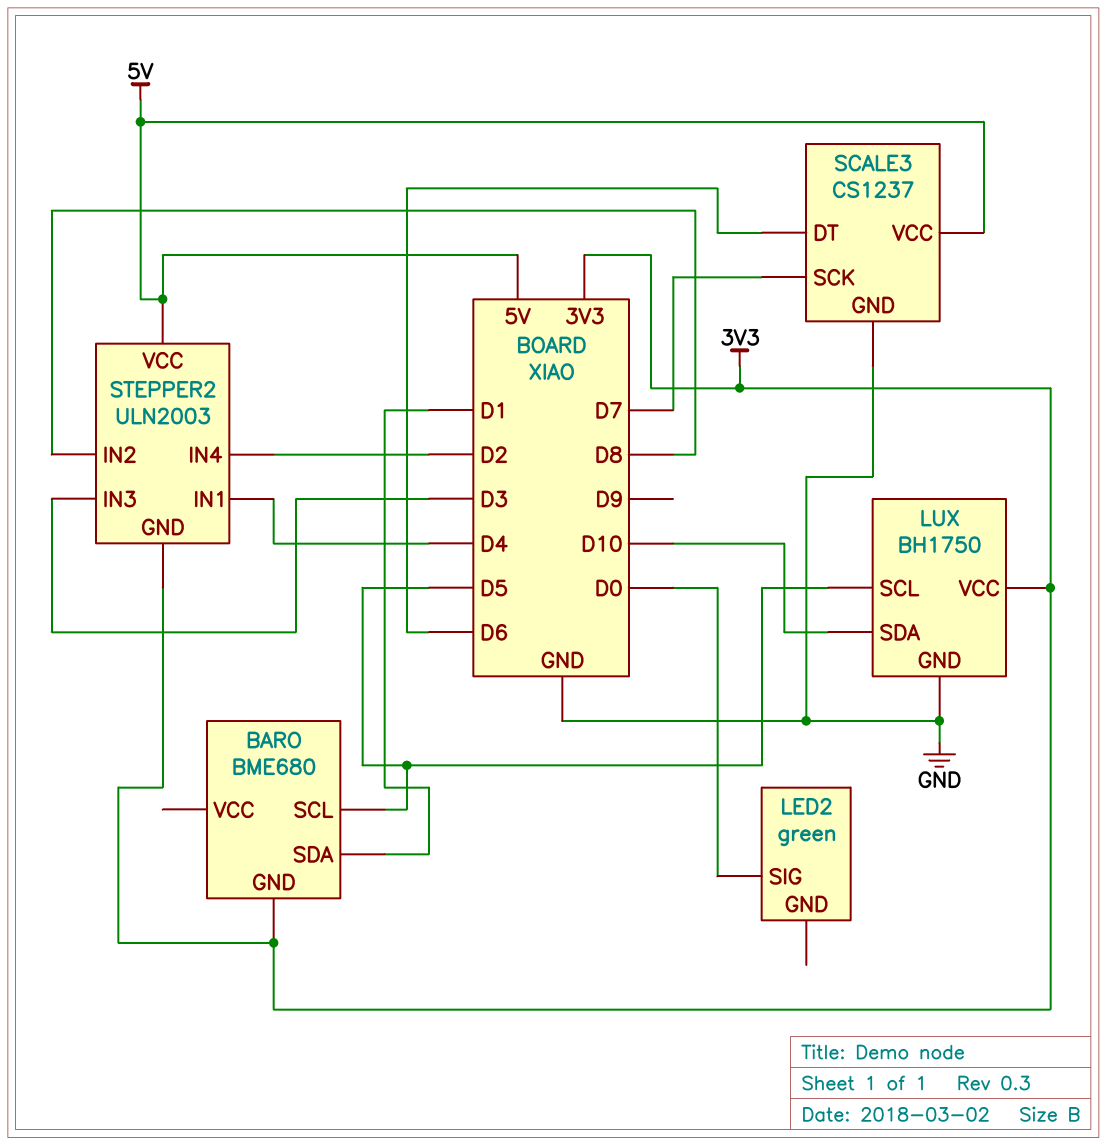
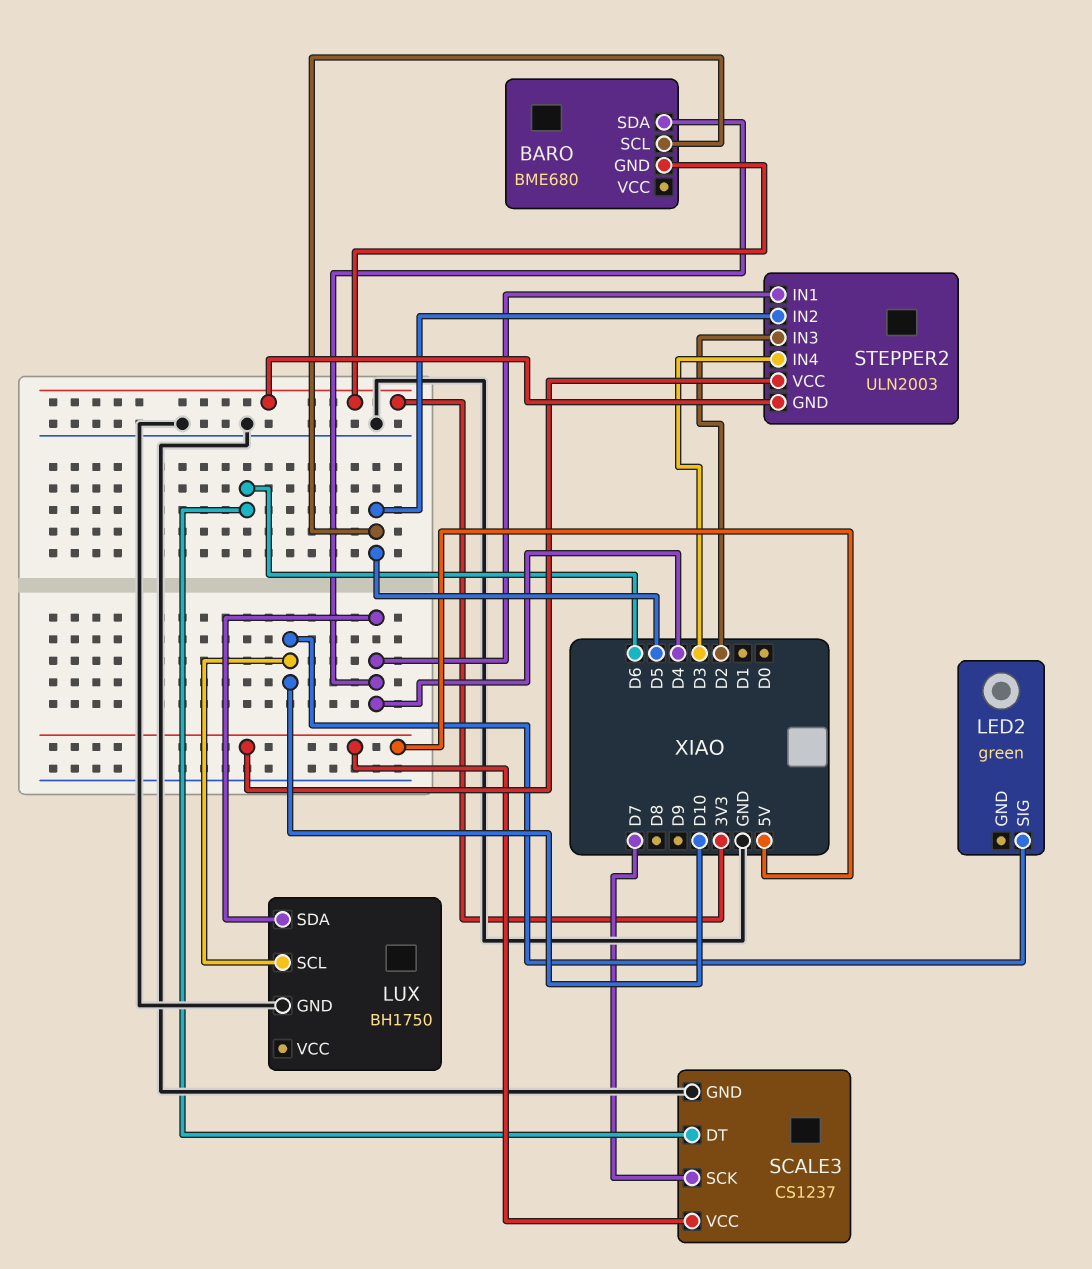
BARO pin SDA: D1 -> D4
LED2 pin SIG: D0 -> D10
LUX pin SCL: D5 -> D10
LUX pin SDA: D10 -> D4
LUX pin VCC: 3V3 -> none
STEPPER2 pin IN2: D8 -> D5
STEPPER2 pin IN3: D3 -> D2
STEPPER2 pin IN4: D2 -> D3

